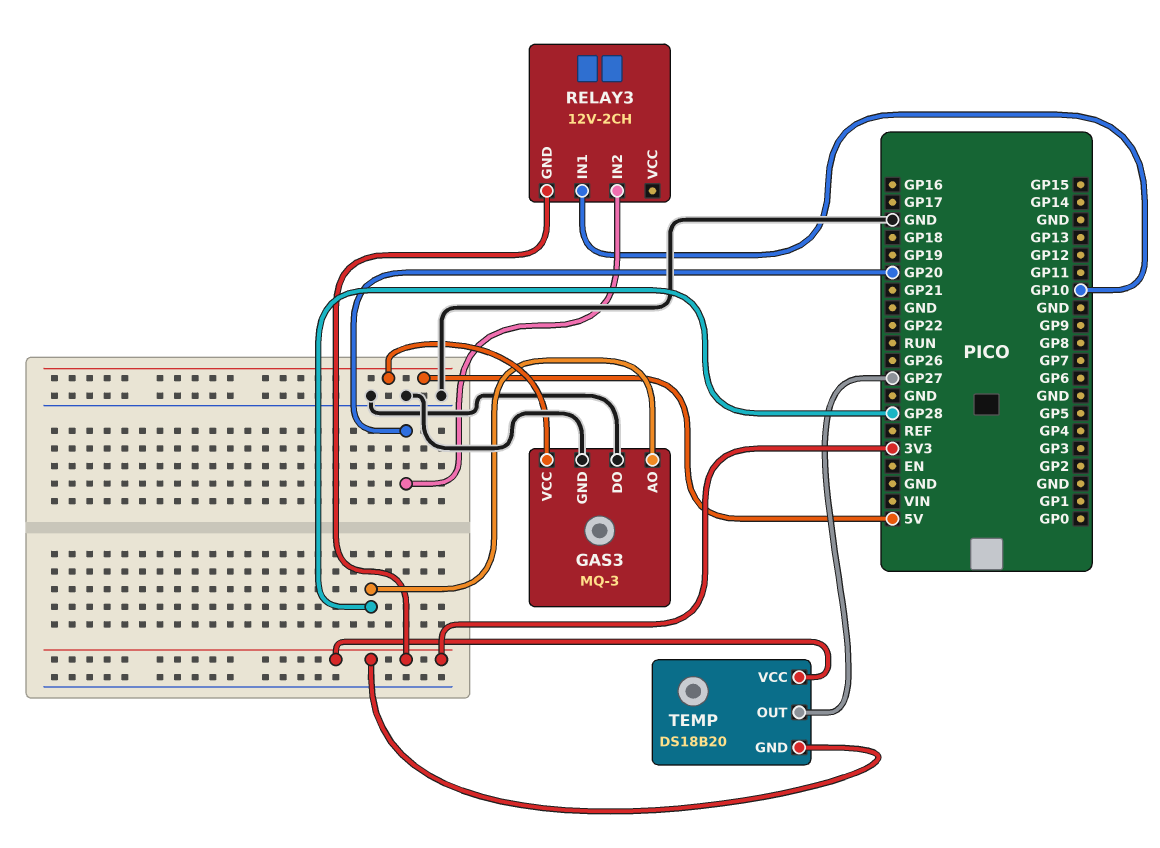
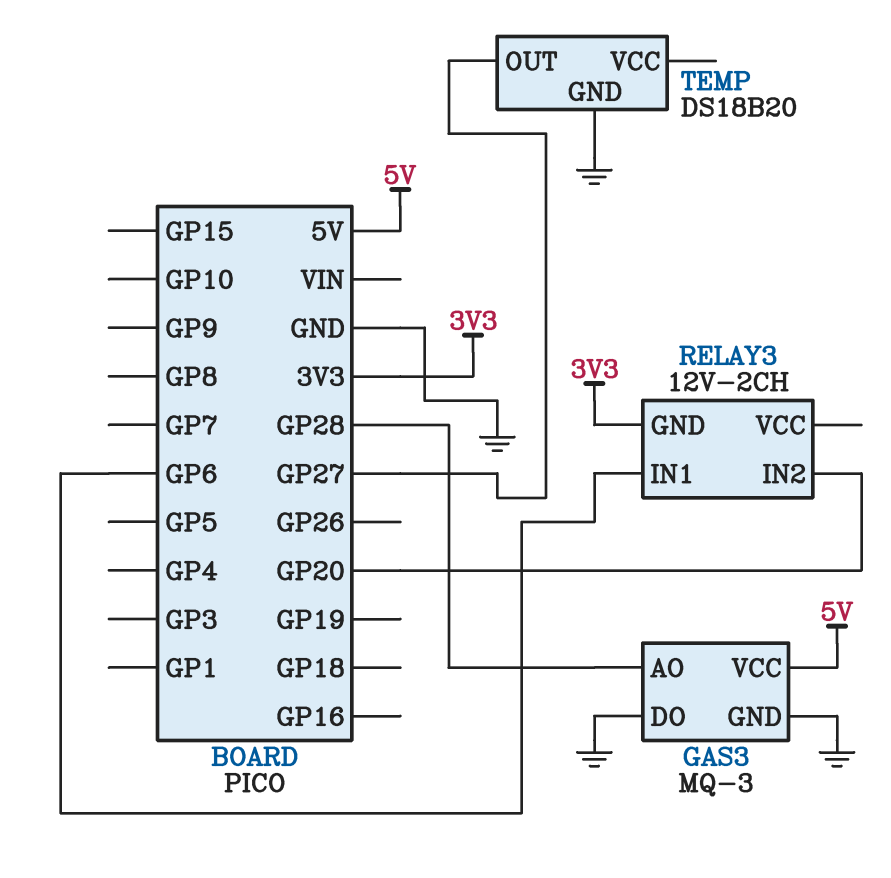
RELAY3 pin IN1: GP10 -> GP6
TEMP pin GND: 3V3 -> GND
TEMP pin VCC: 3V3 -> none

